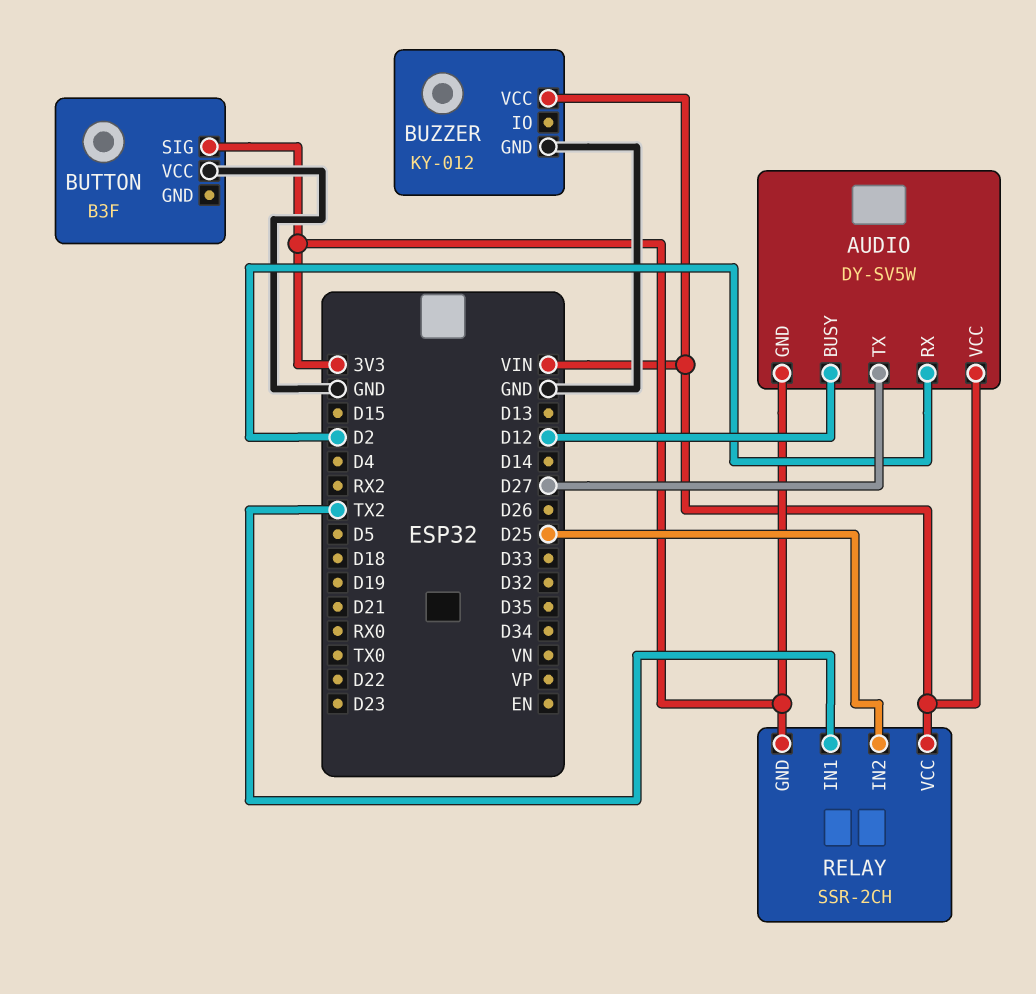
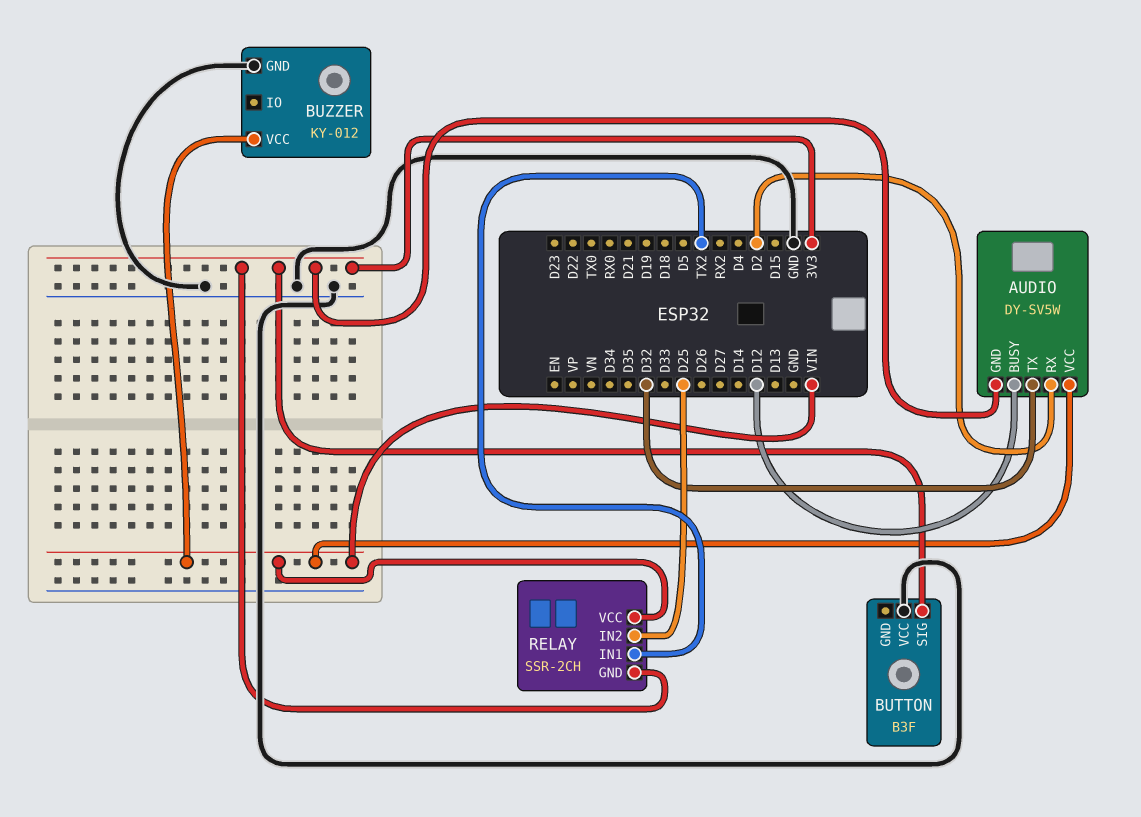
AUDIO pin TX: D27 -> D32

